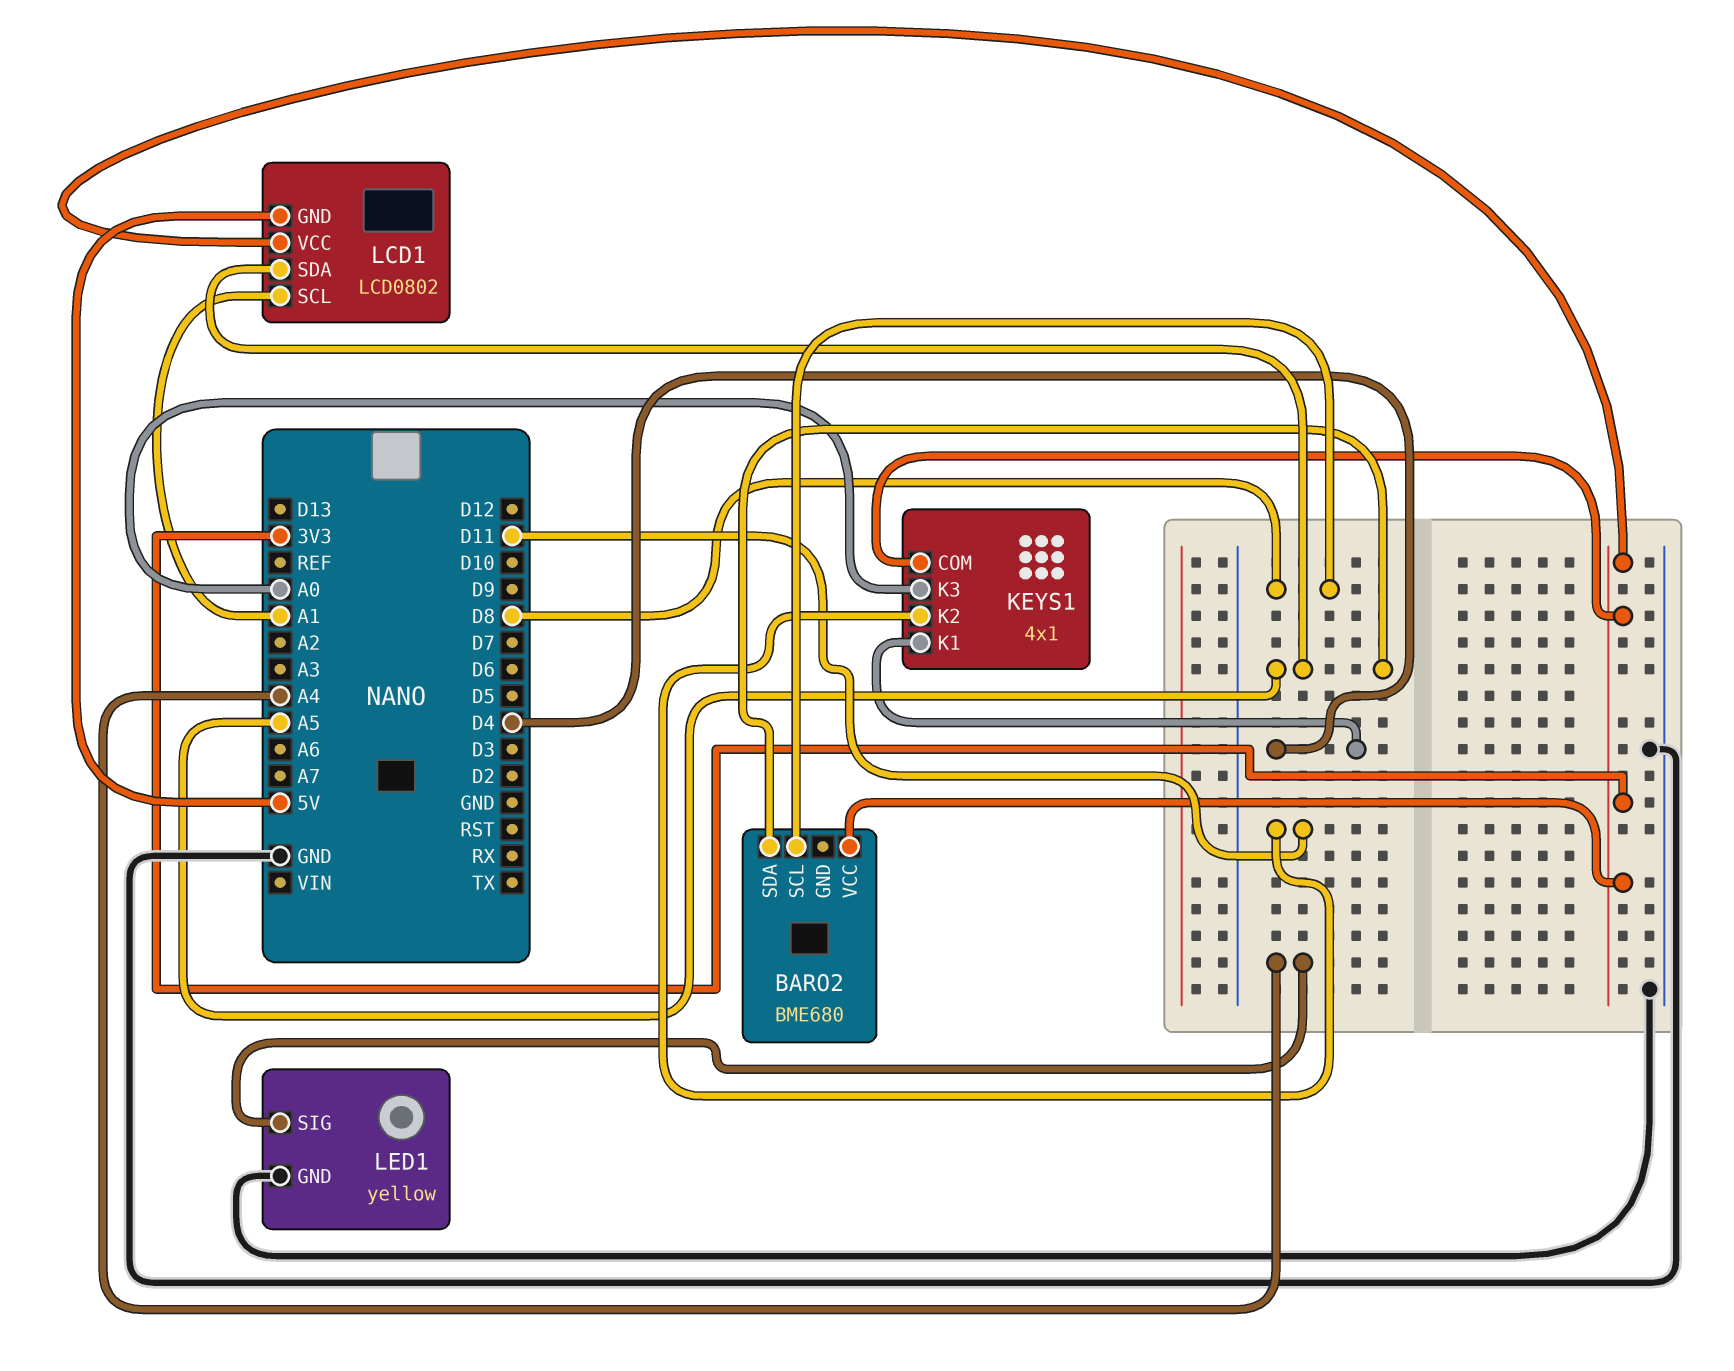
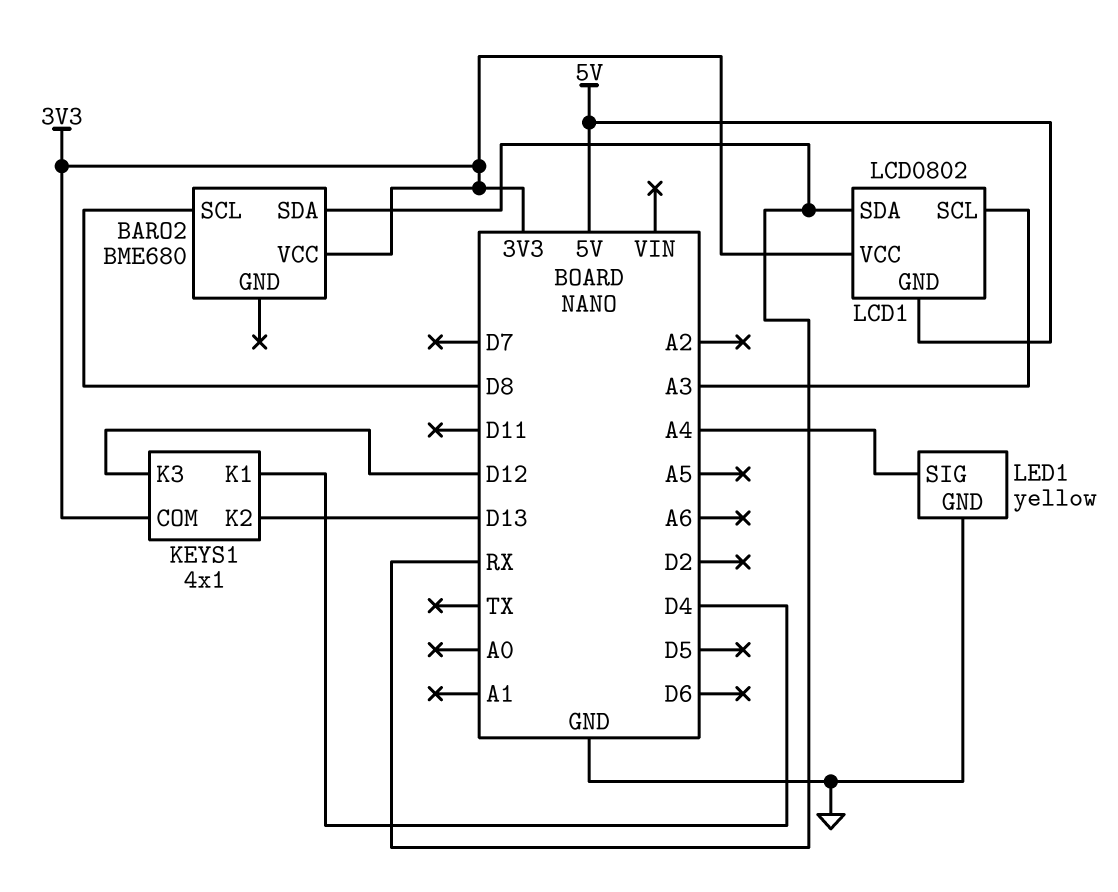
BARO2 pin SDA: A5 -> RX
KEYS1 pin K2: D11 -> D13
KEYS1 pin K3: A0 -> D12
LCD1 pin SCL: A1 -> A3
LCD1 pin SDA: A5 -> RX

